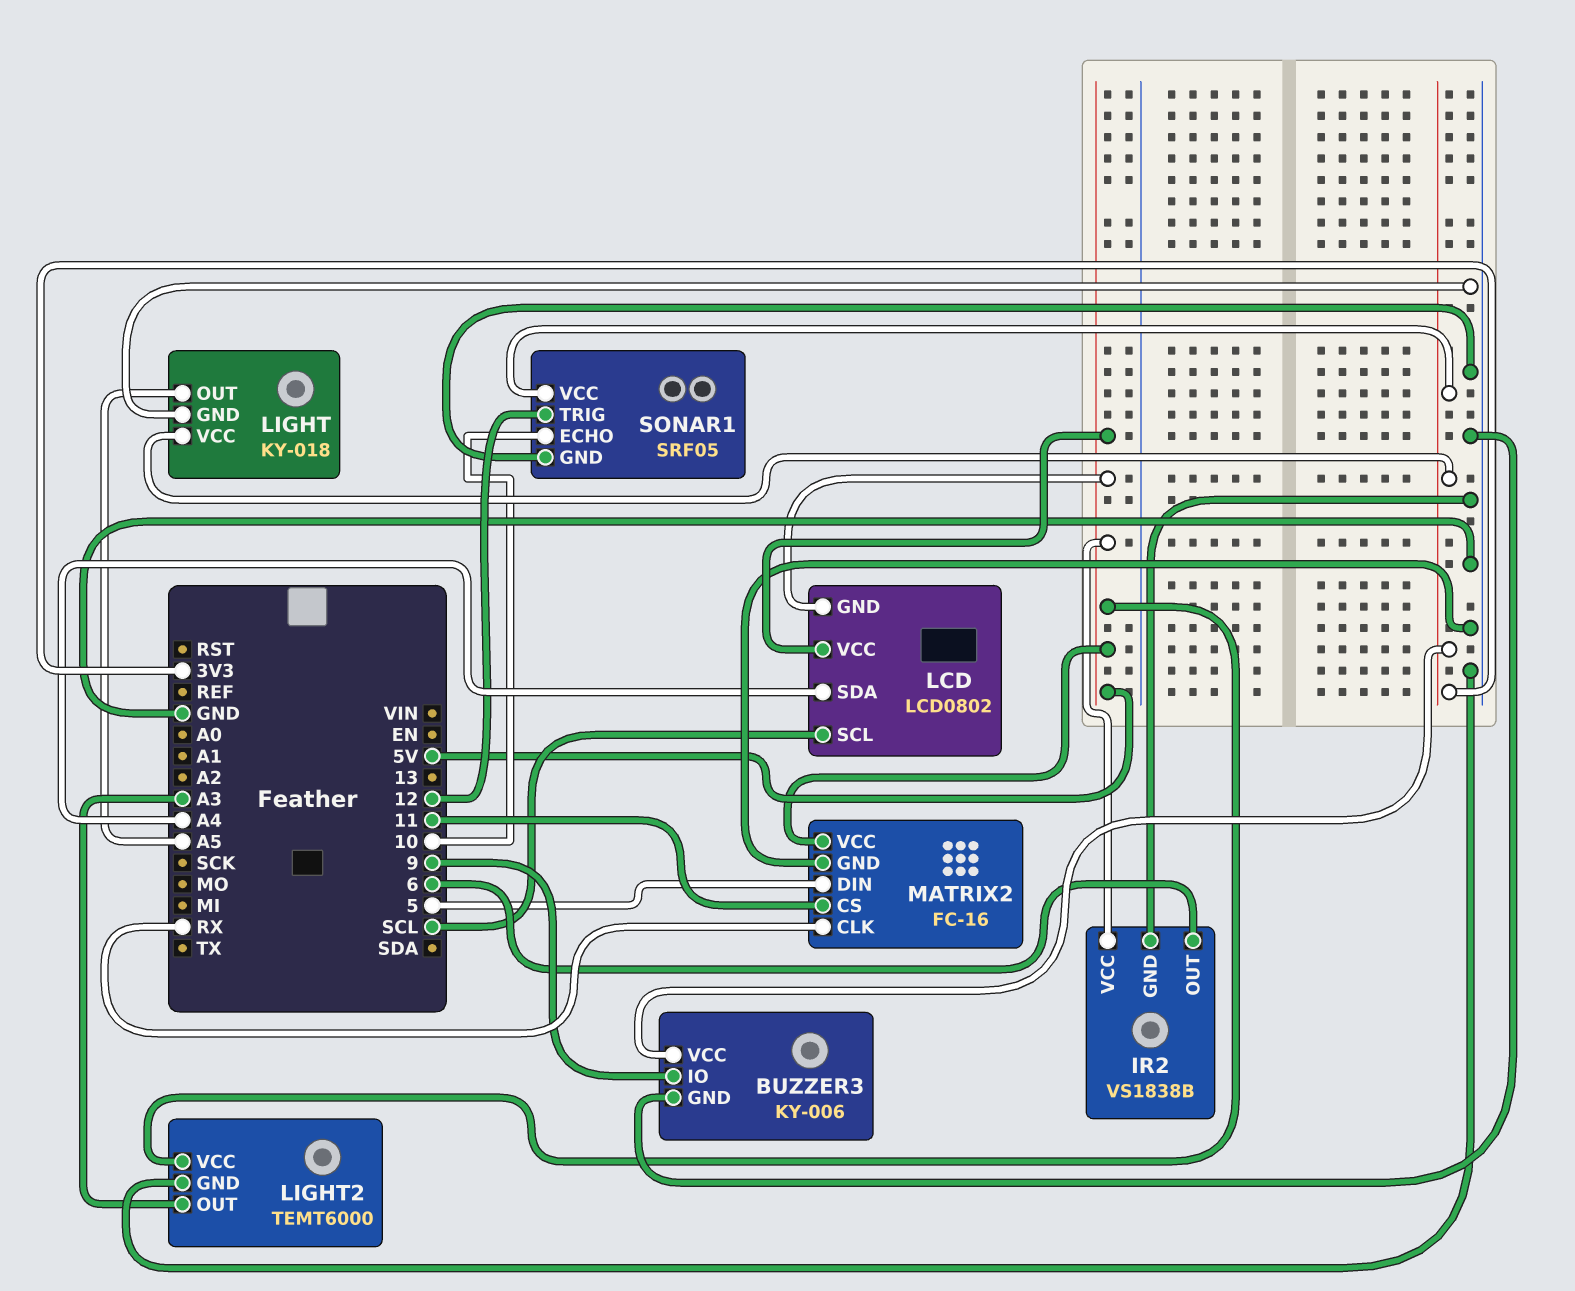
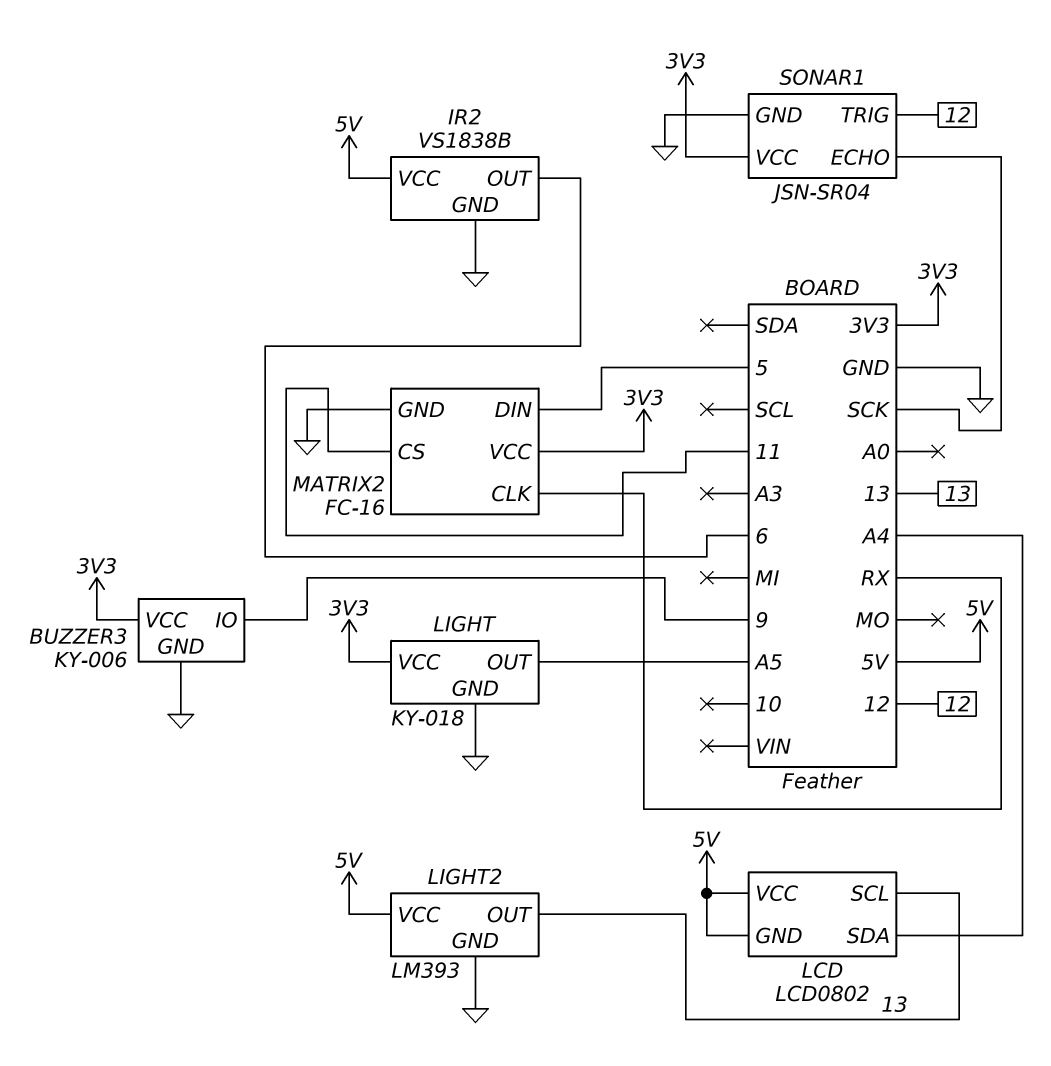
LCD pin SCL: SCL -> 13
LIGHT2: TEMT6000 -> LM393
LIGHT2 pin OUT: A3 -> 13
MATRIX2 pin VCC: 5V -> 3V3
SONAR1: SRF05 -> JSN-SR04
SONAR1 pin ECHO: 10 -> SCK

